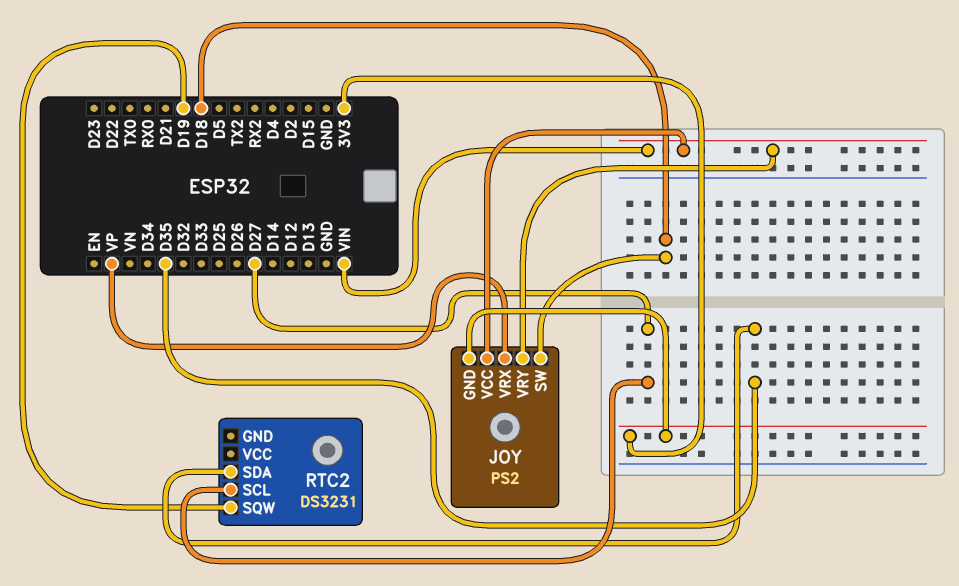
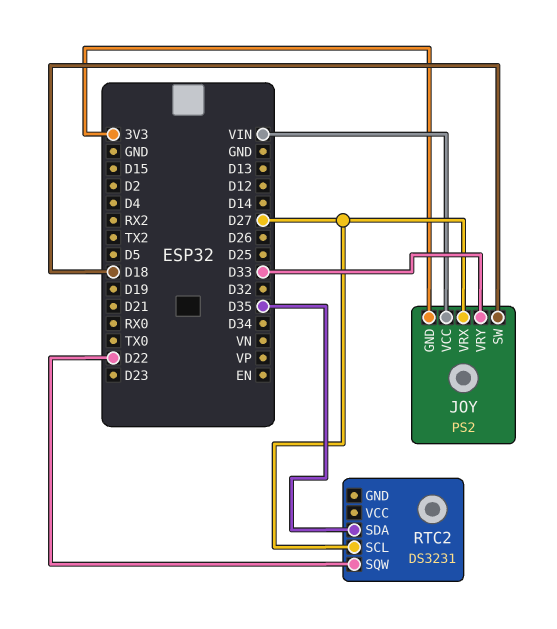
JOY pin VRX: VP -> D27
JOY pin VRY: VIN -> D33
RTC2 pin SQW: D19 -> D22

